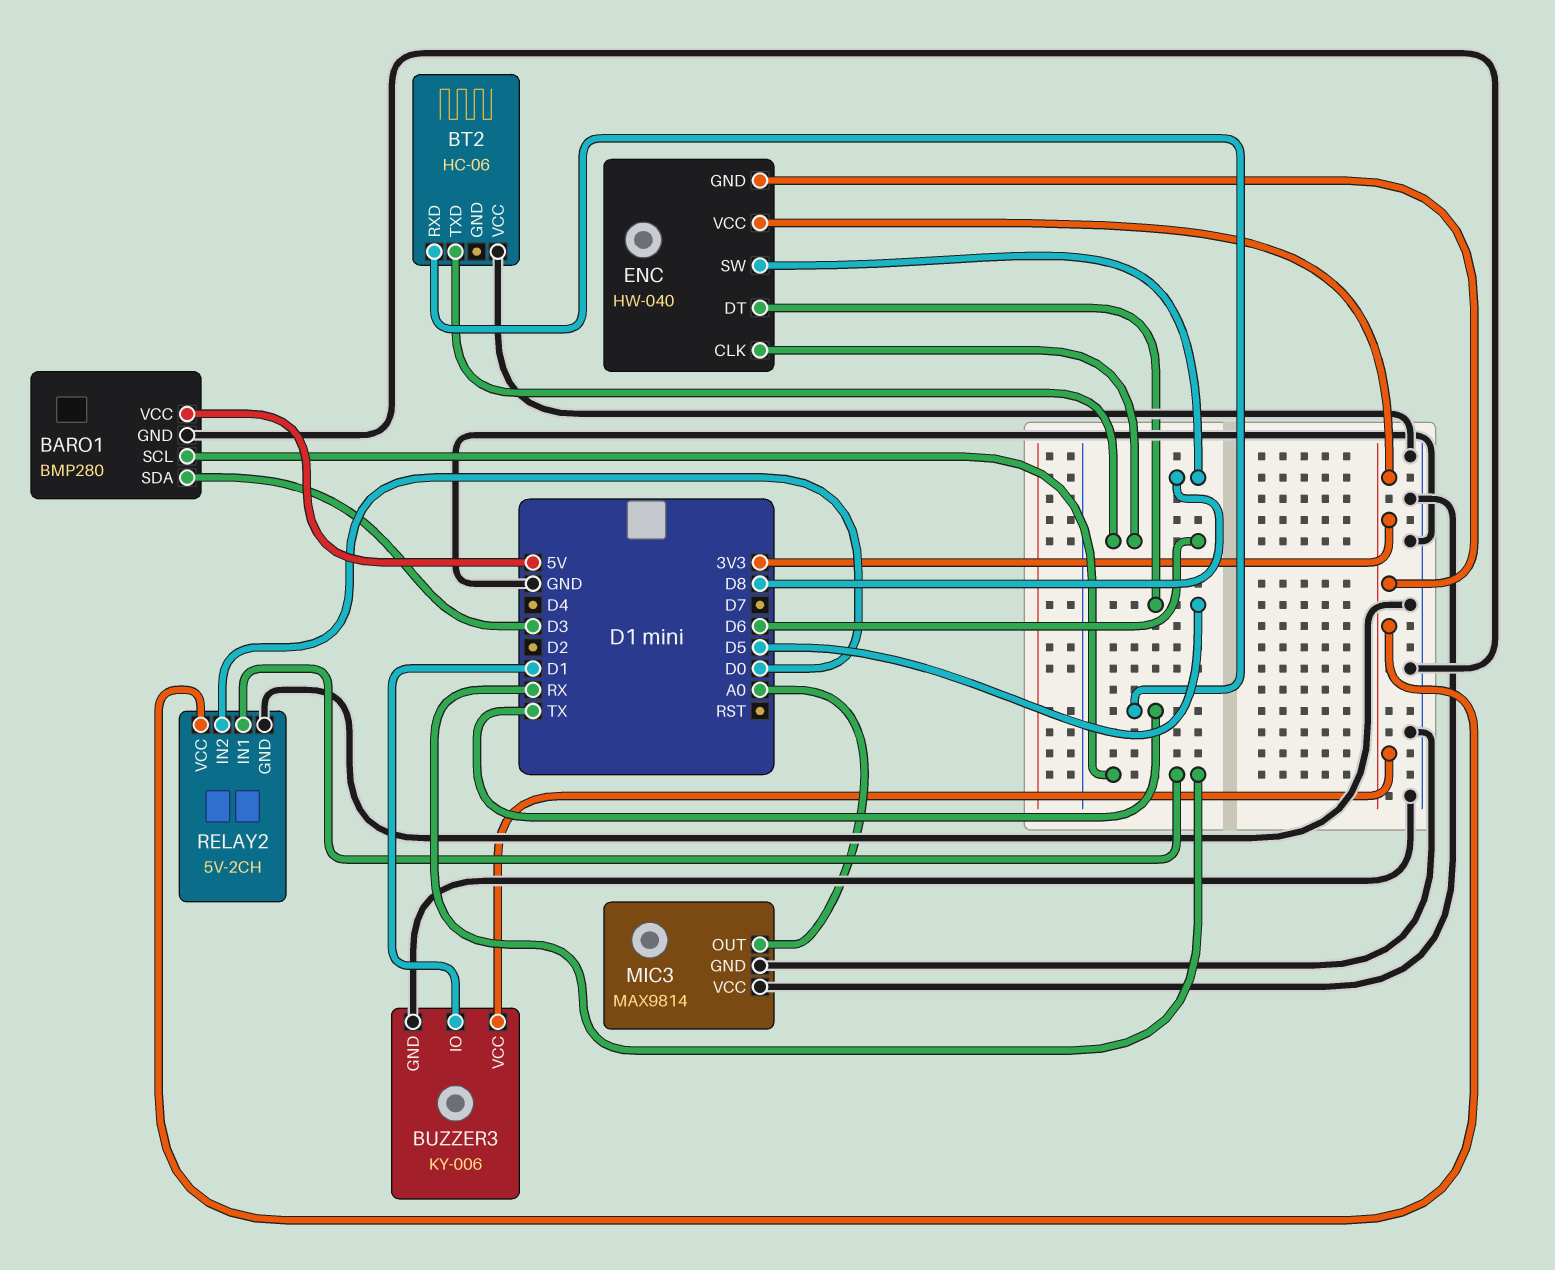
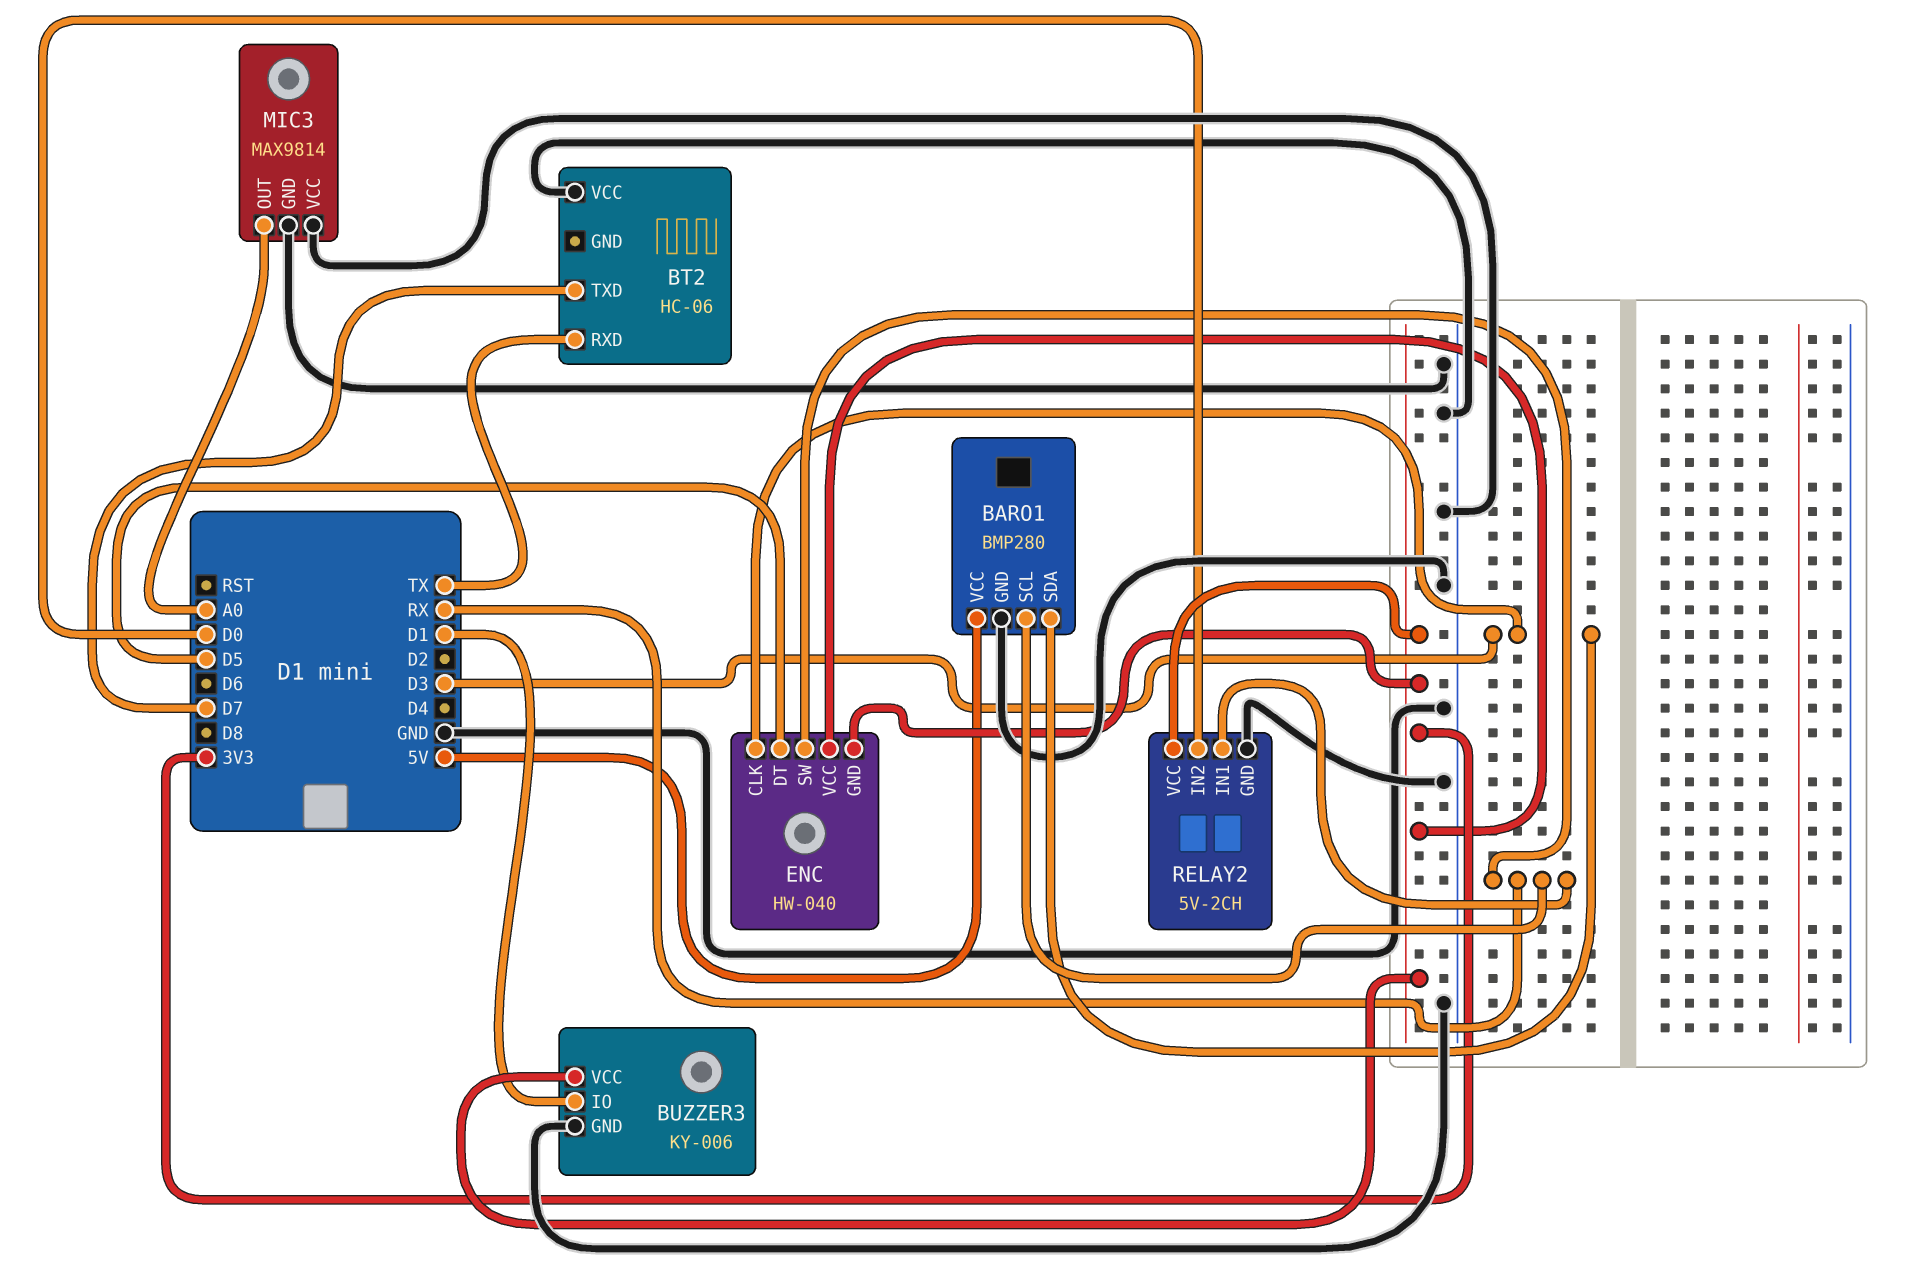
BT2 pin TXD: D6 -> D7
ENC pin CLK: D6 -> D3
ENC pin SW: D8 -> RX

